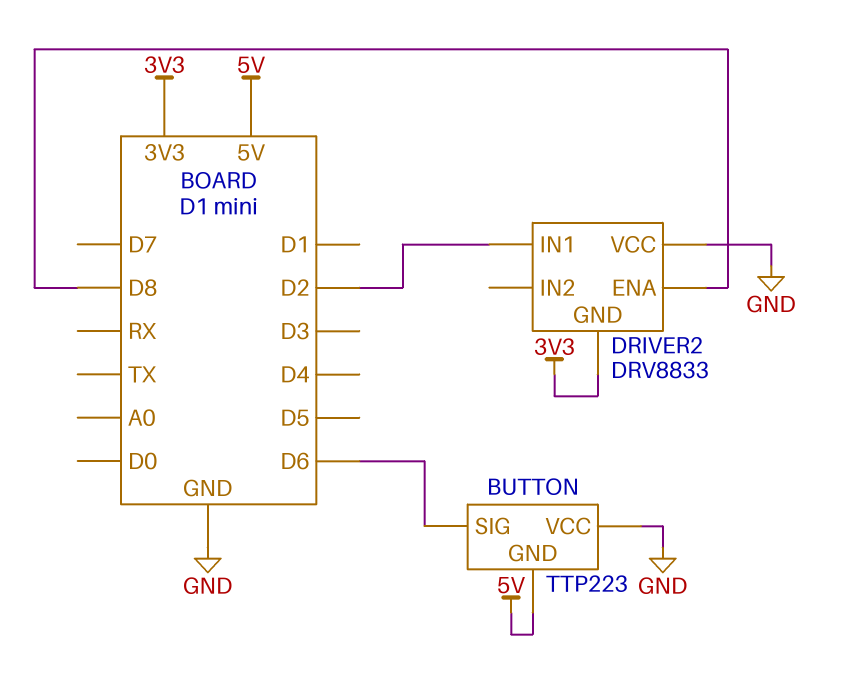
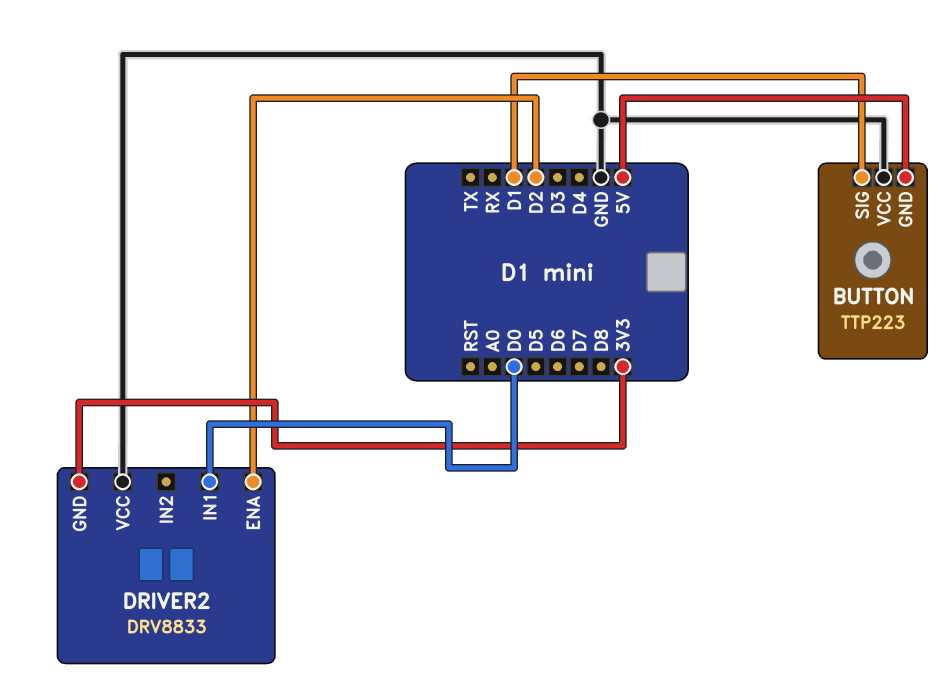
BUTTON pin SIG: D6 -> D1
DRIVER2 pin ENA: D8 -> D2
DRIVER2 pin IN1: D2 -> D0

